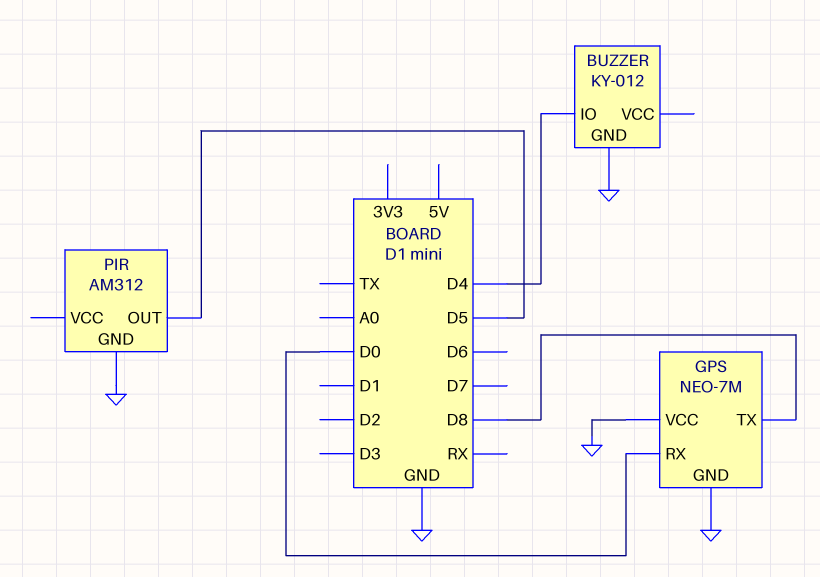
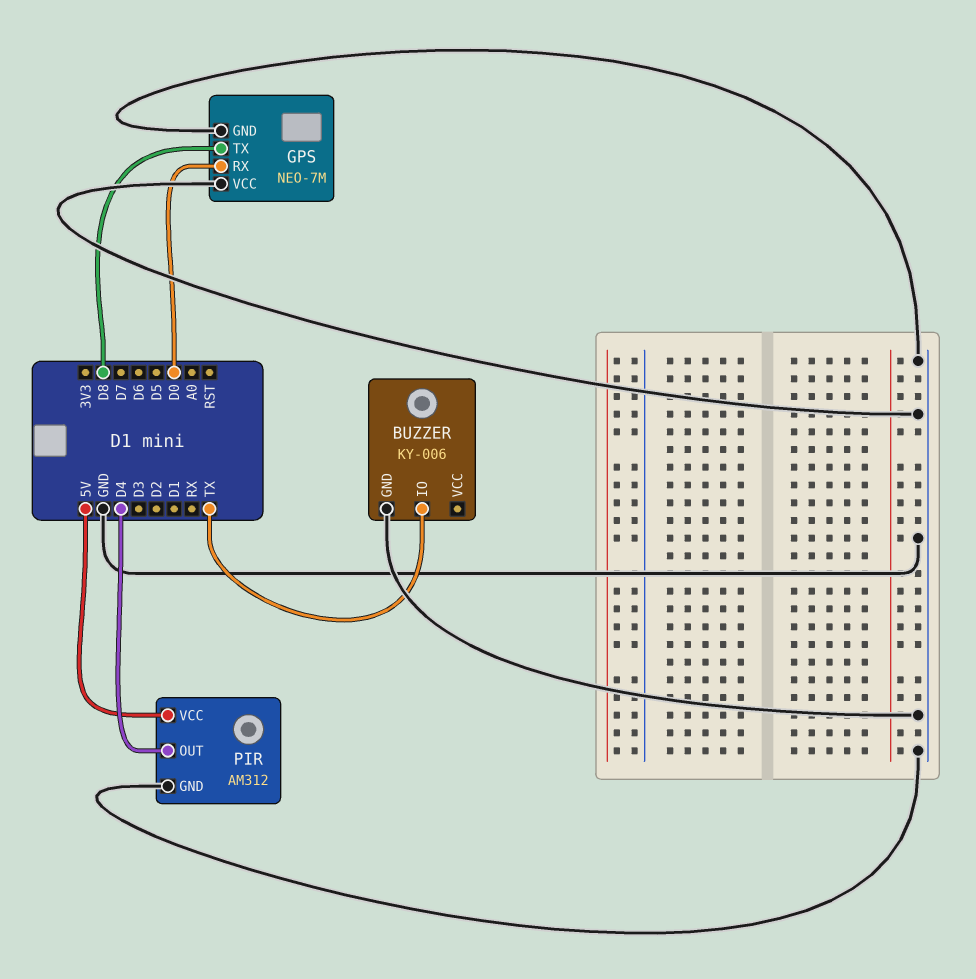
BUZZER: KY-012 -> KY-006
BUZZER pin IO: D4 -> TX
PIR pin OUT: D5 -> D4
PIR pin VCC: none -> 5V

